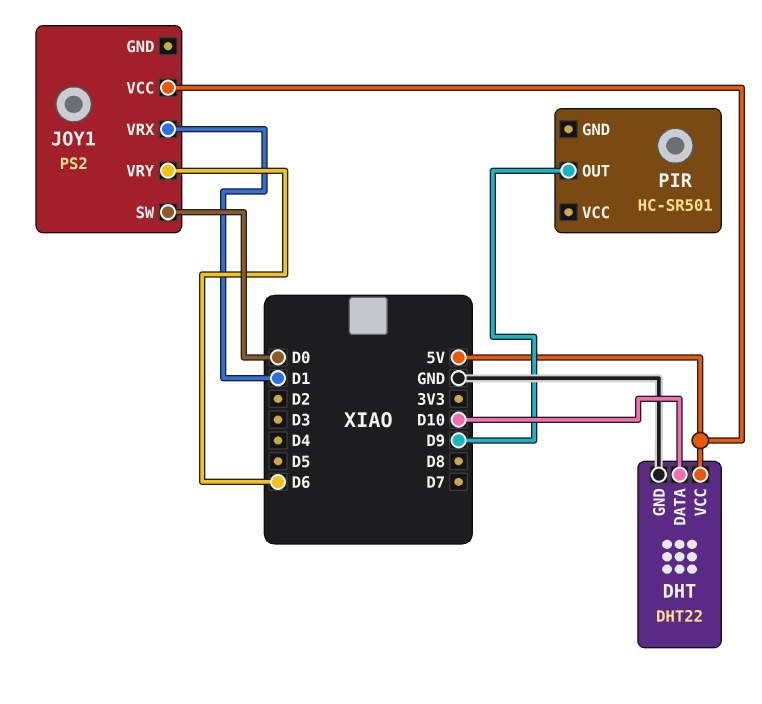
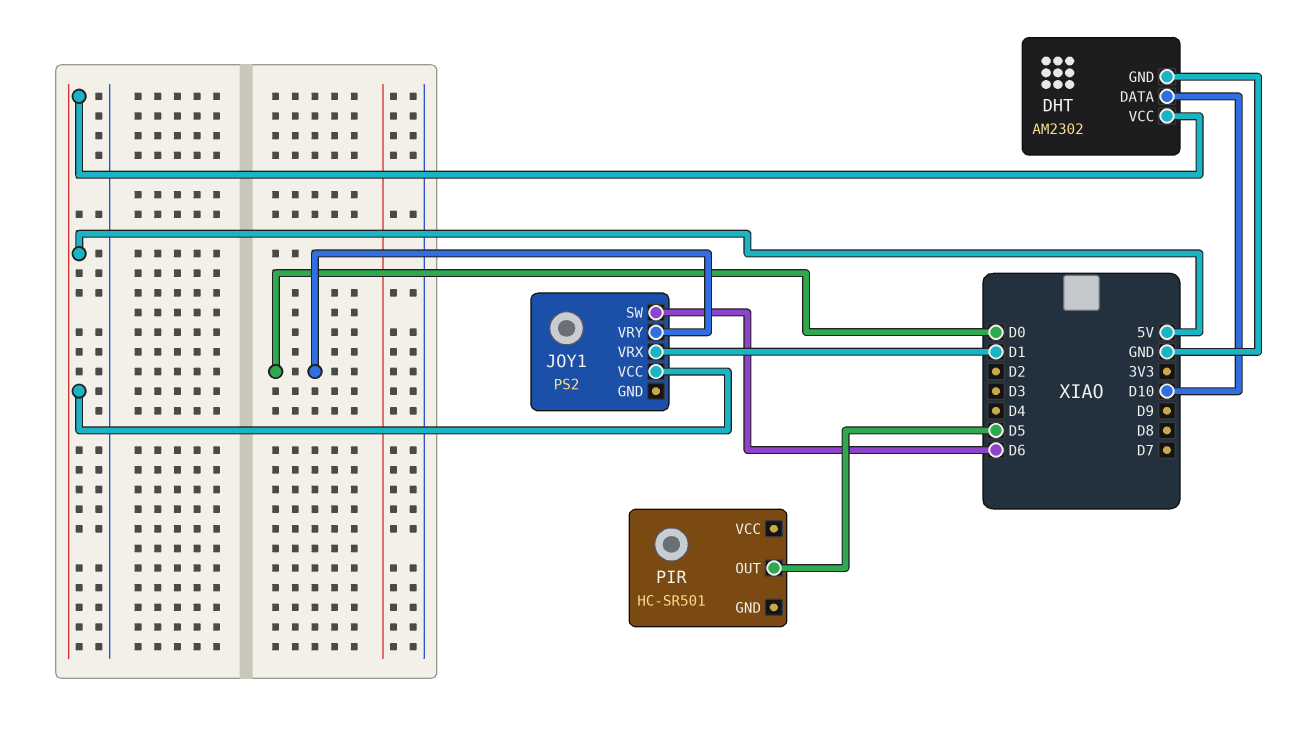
DHT: DHT22 -> AM2302
JOY1 pin SW: D0 -> D6
JOY1 pin VRY: D6 -> D0
PIR pin OUT: D9 -> D5

